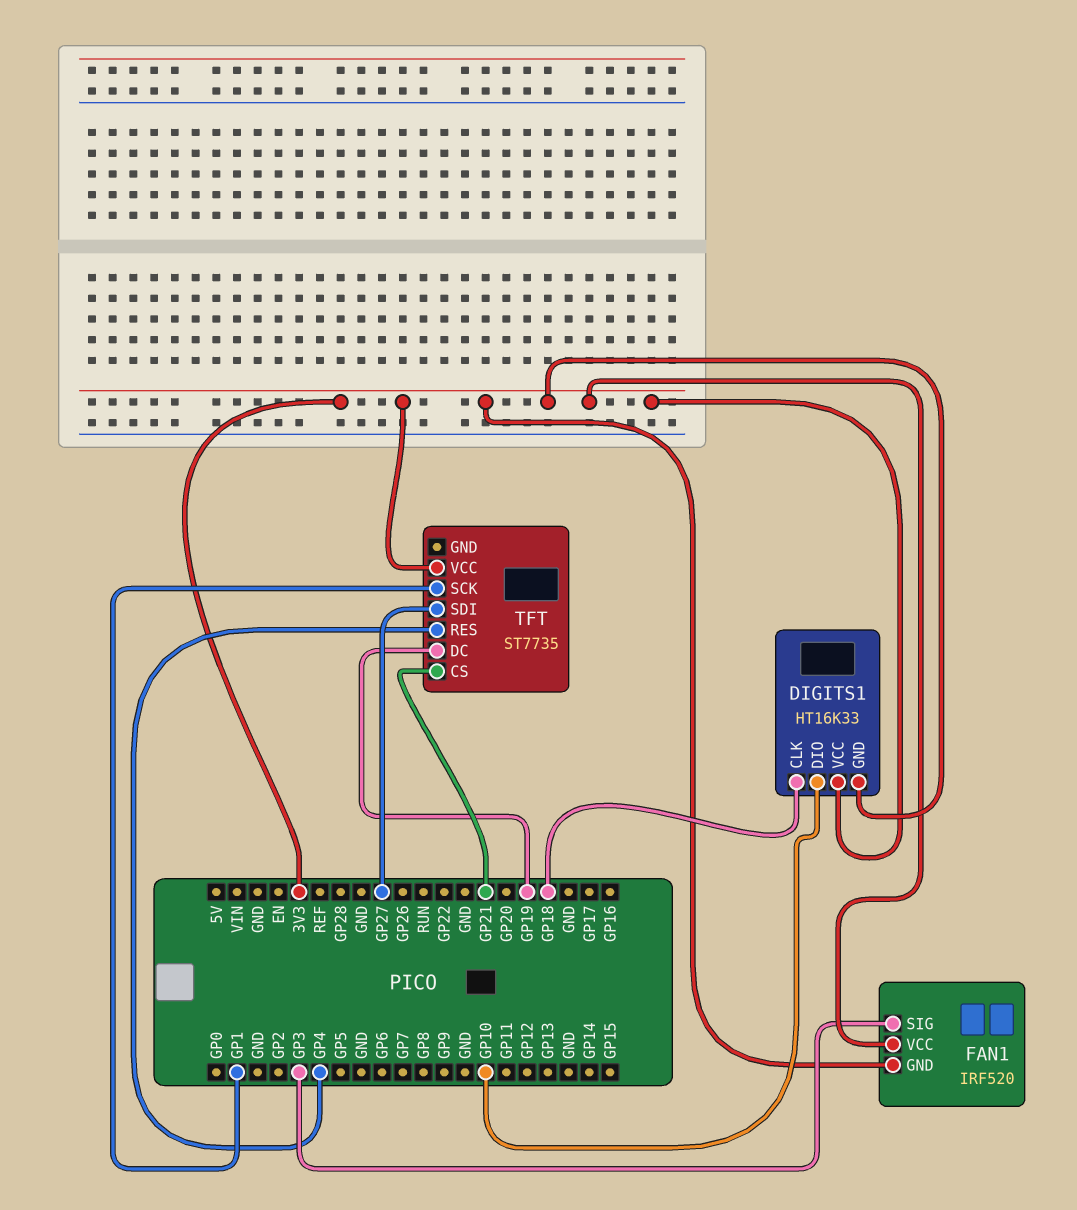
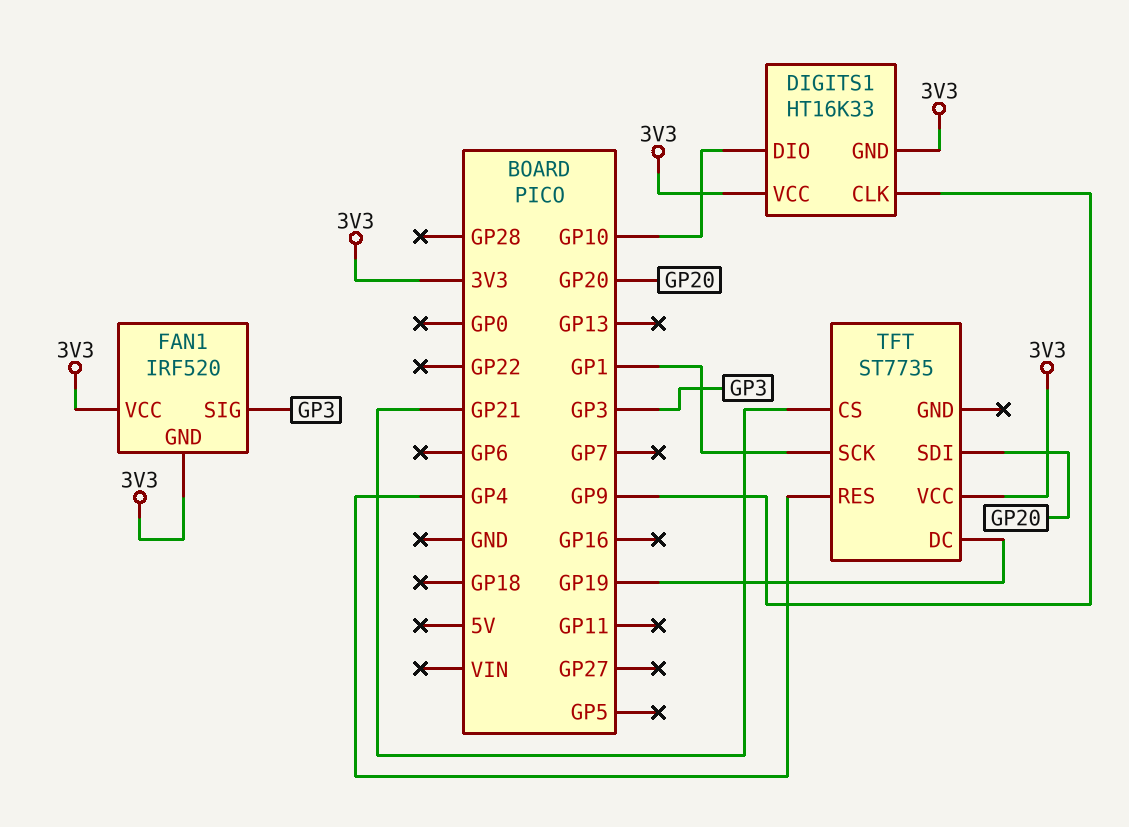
DIGITS1 pin CLK: GP18 -> GP9
TFT pin SDI: GP27 -> GP20

